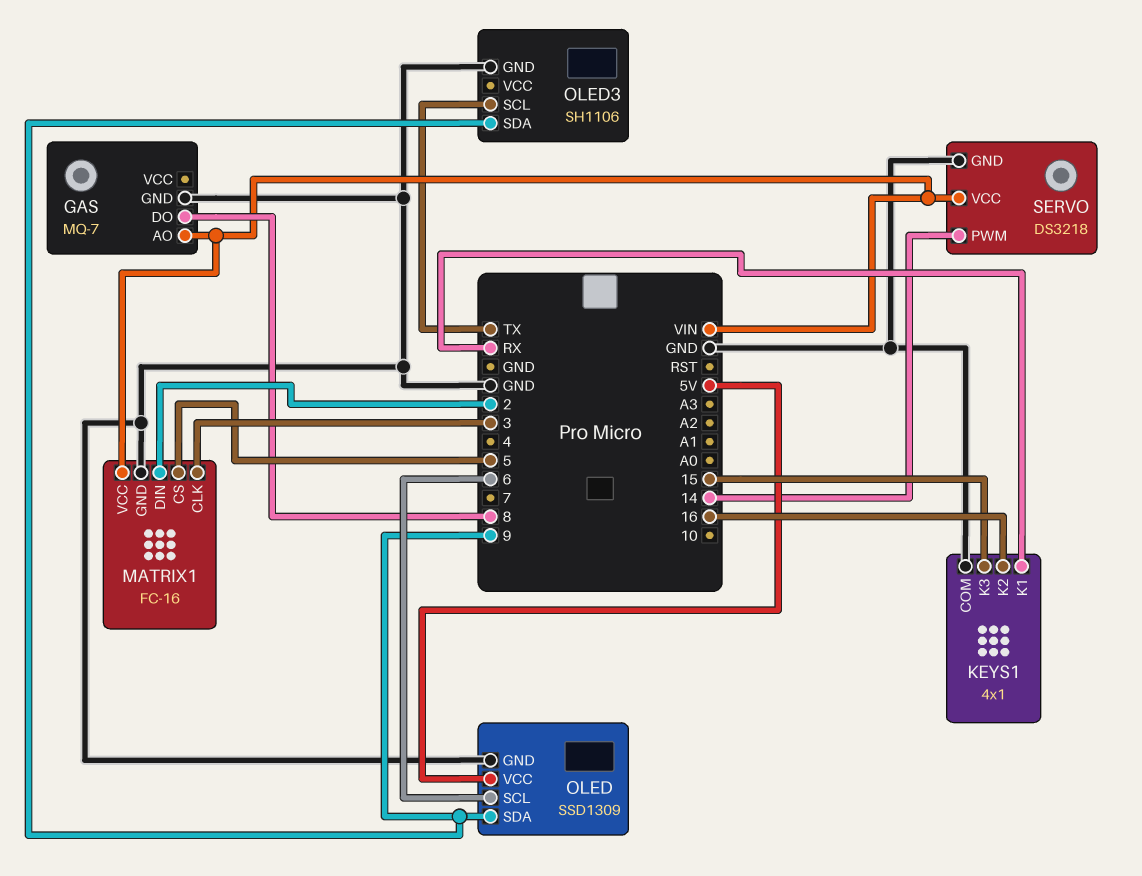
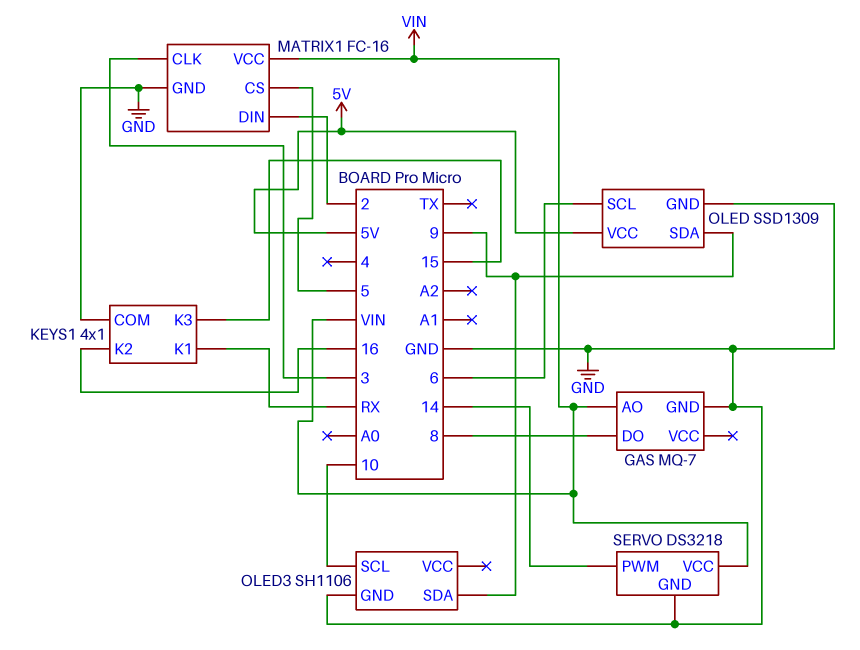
OLED3 pin SCL: TX -> 10

